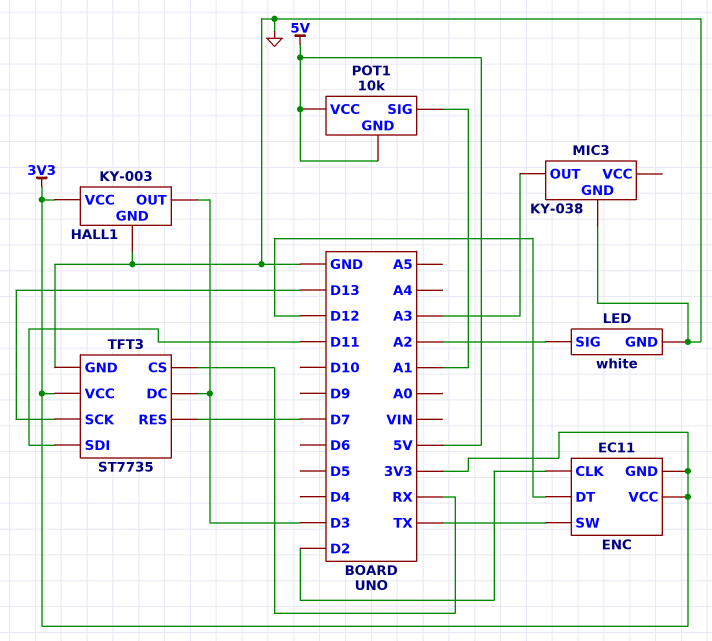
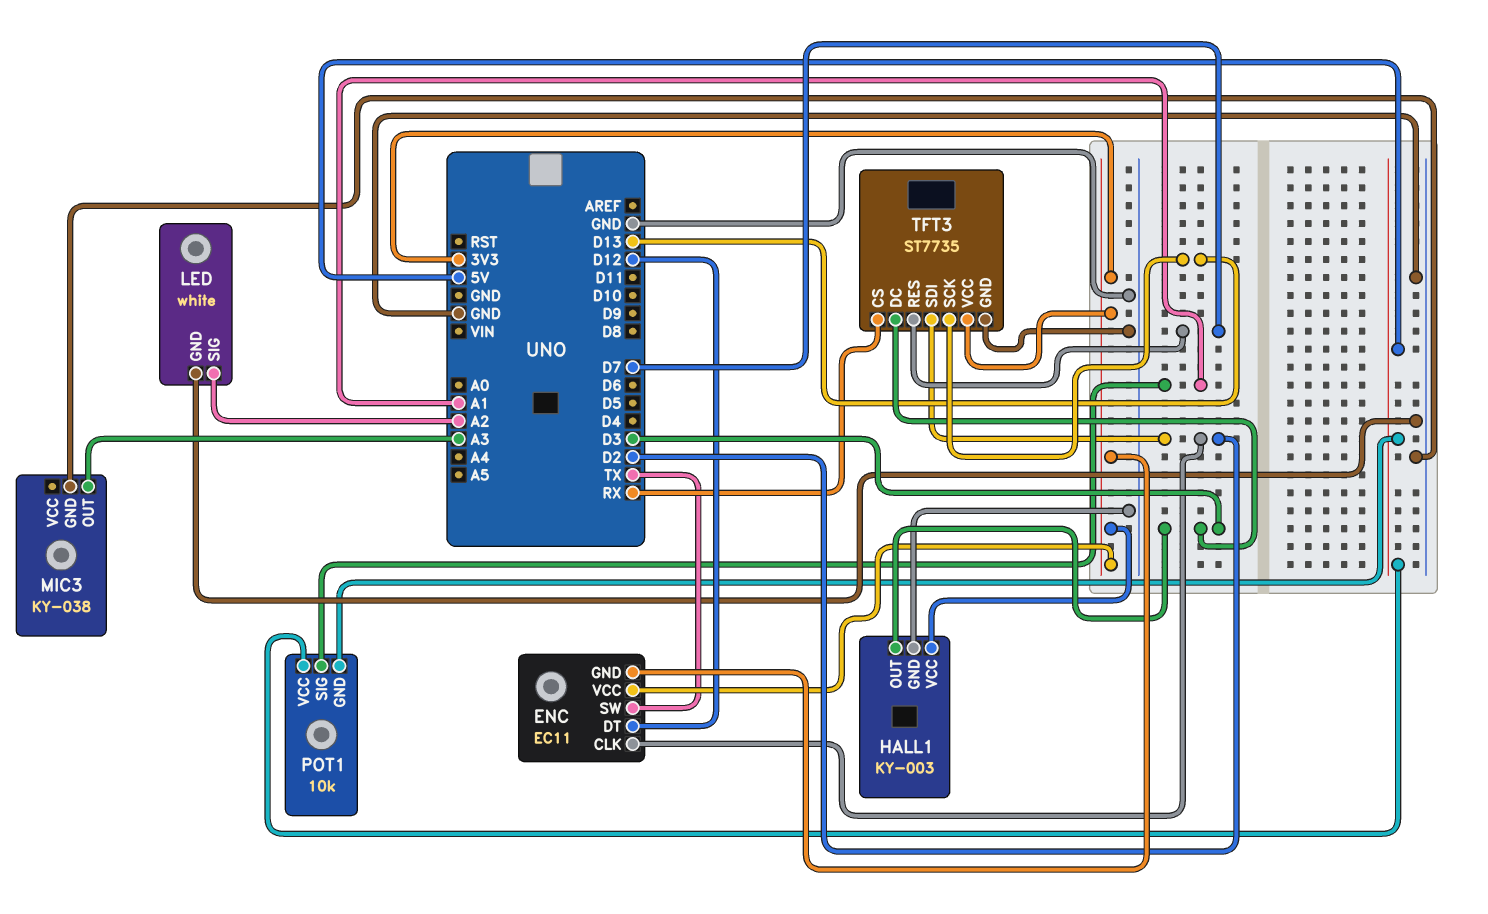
TFT3 pin SDI: D11 -> D2

